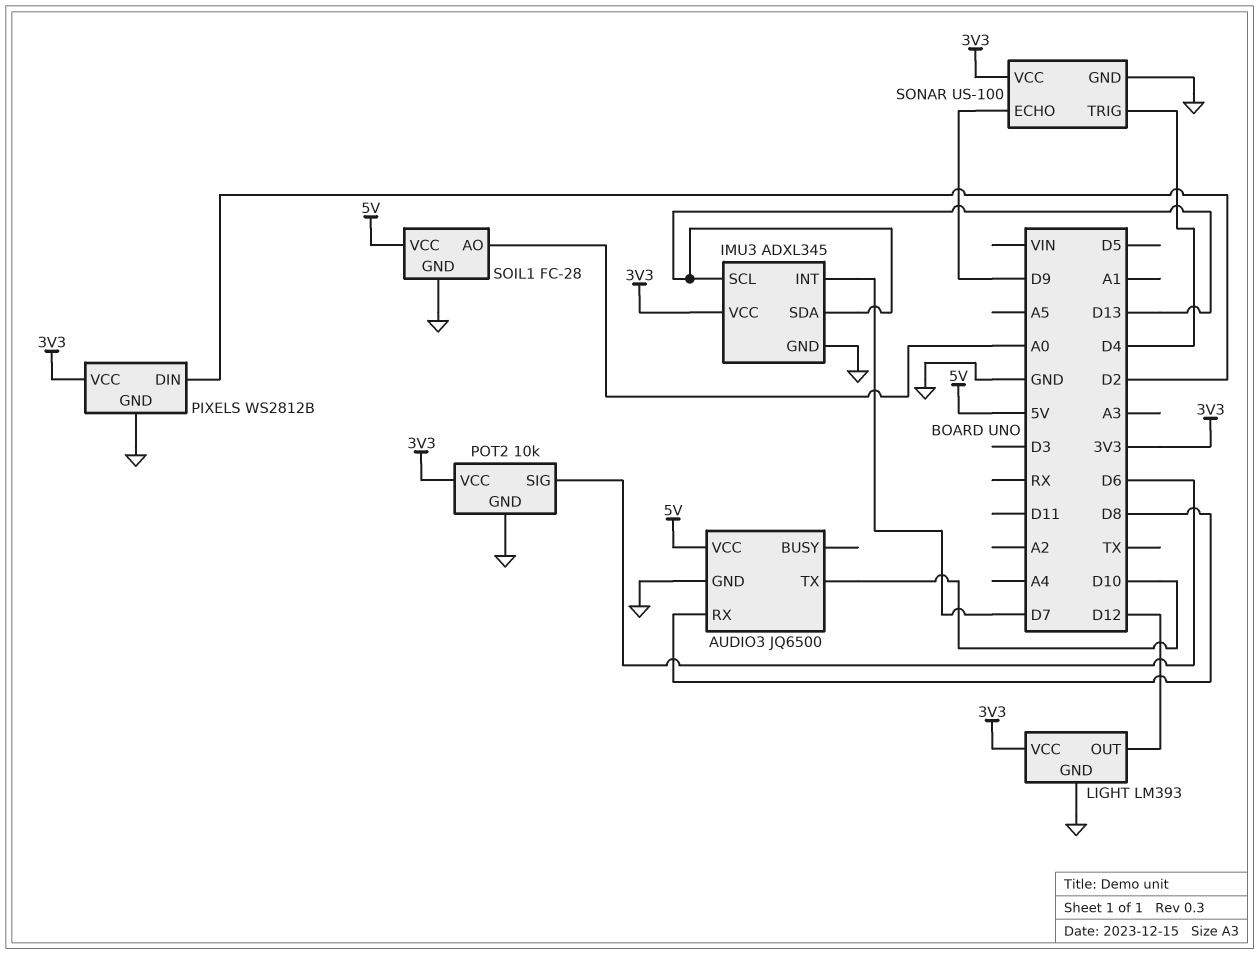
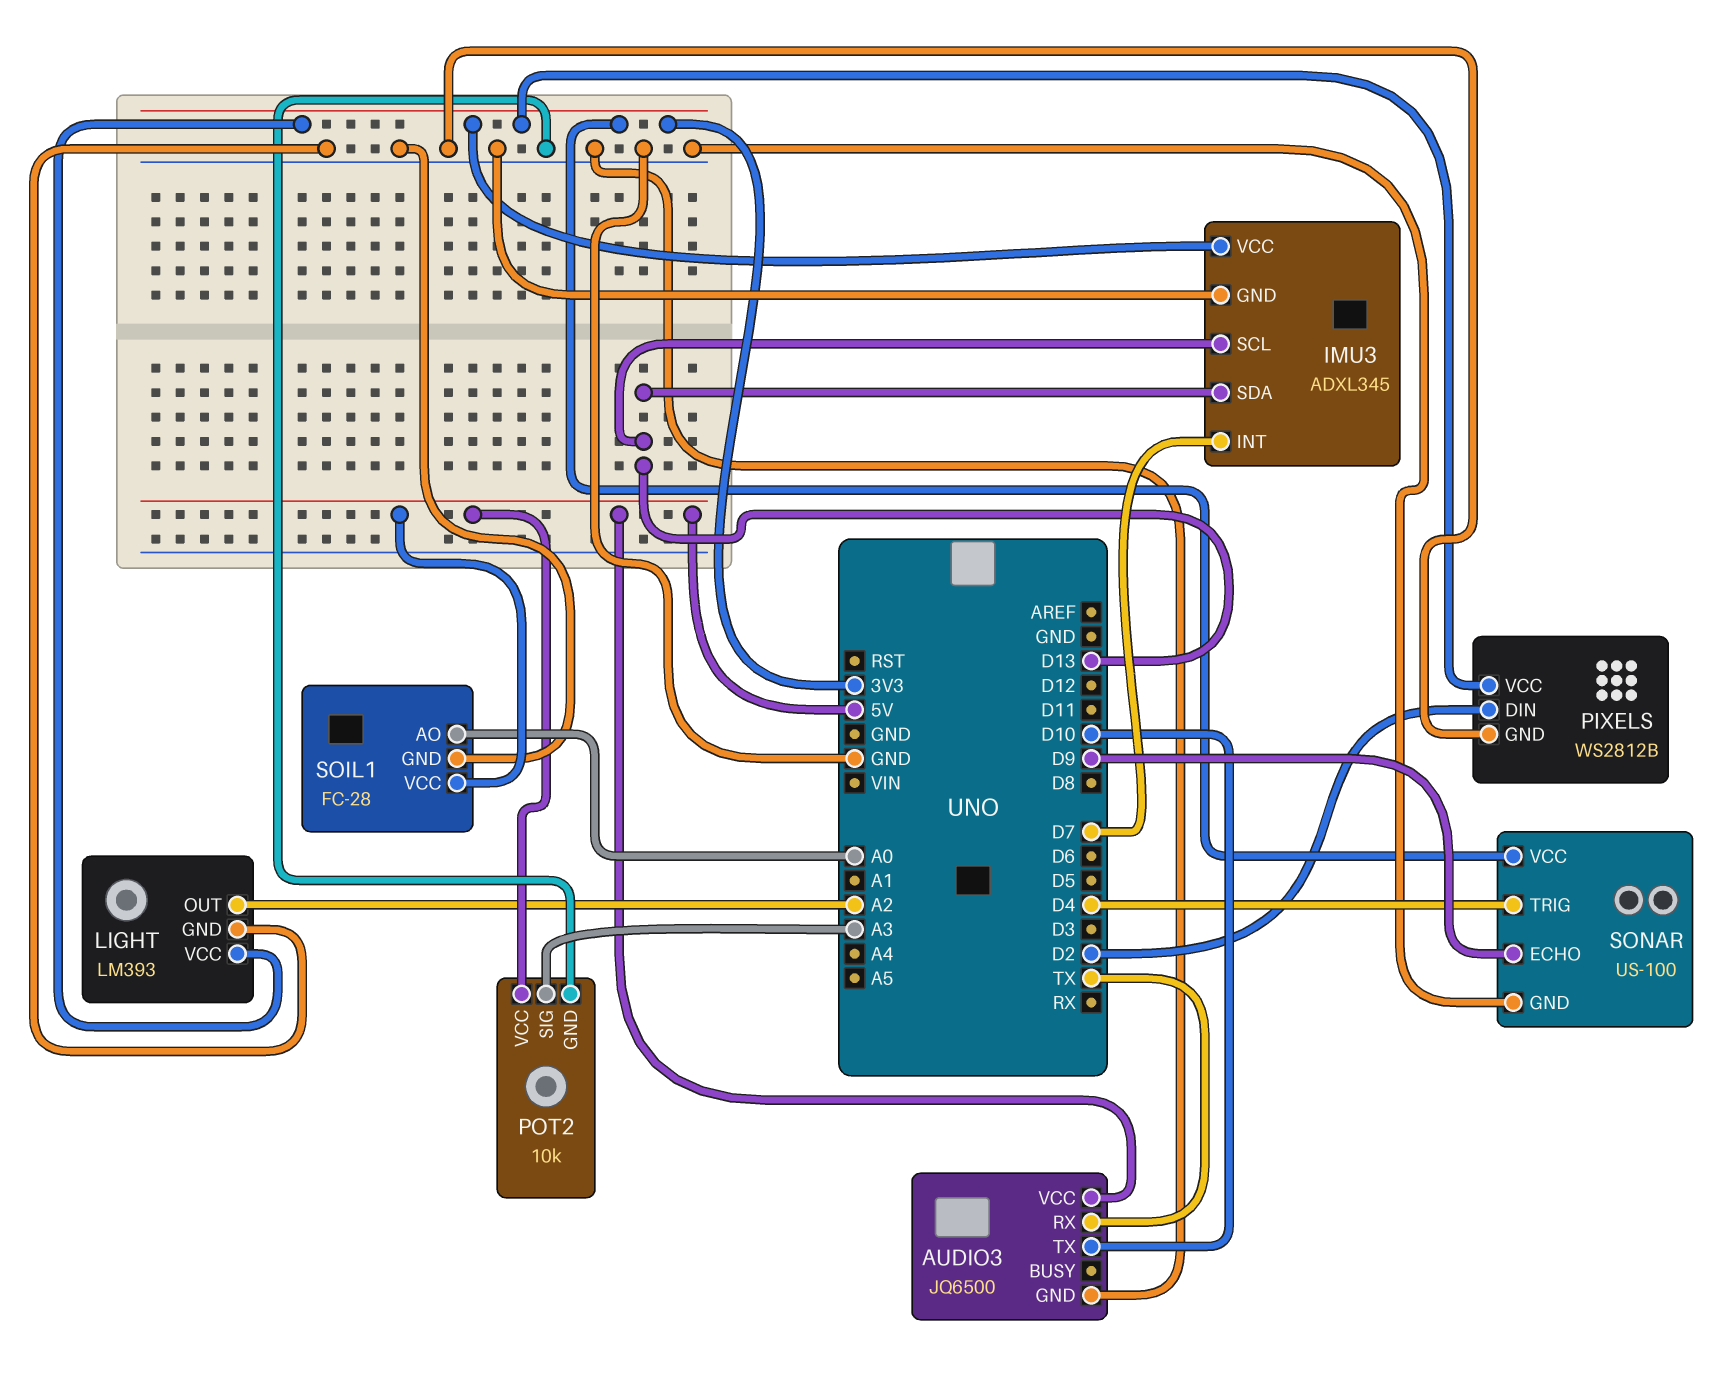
AUDIO3 pin RX: D8 -> TX
LIGHT pin OUT: D12 -> A2
POT2 pin SIG: D6 -> A3
POT2 pin VCC: 3V3 -> 5V

